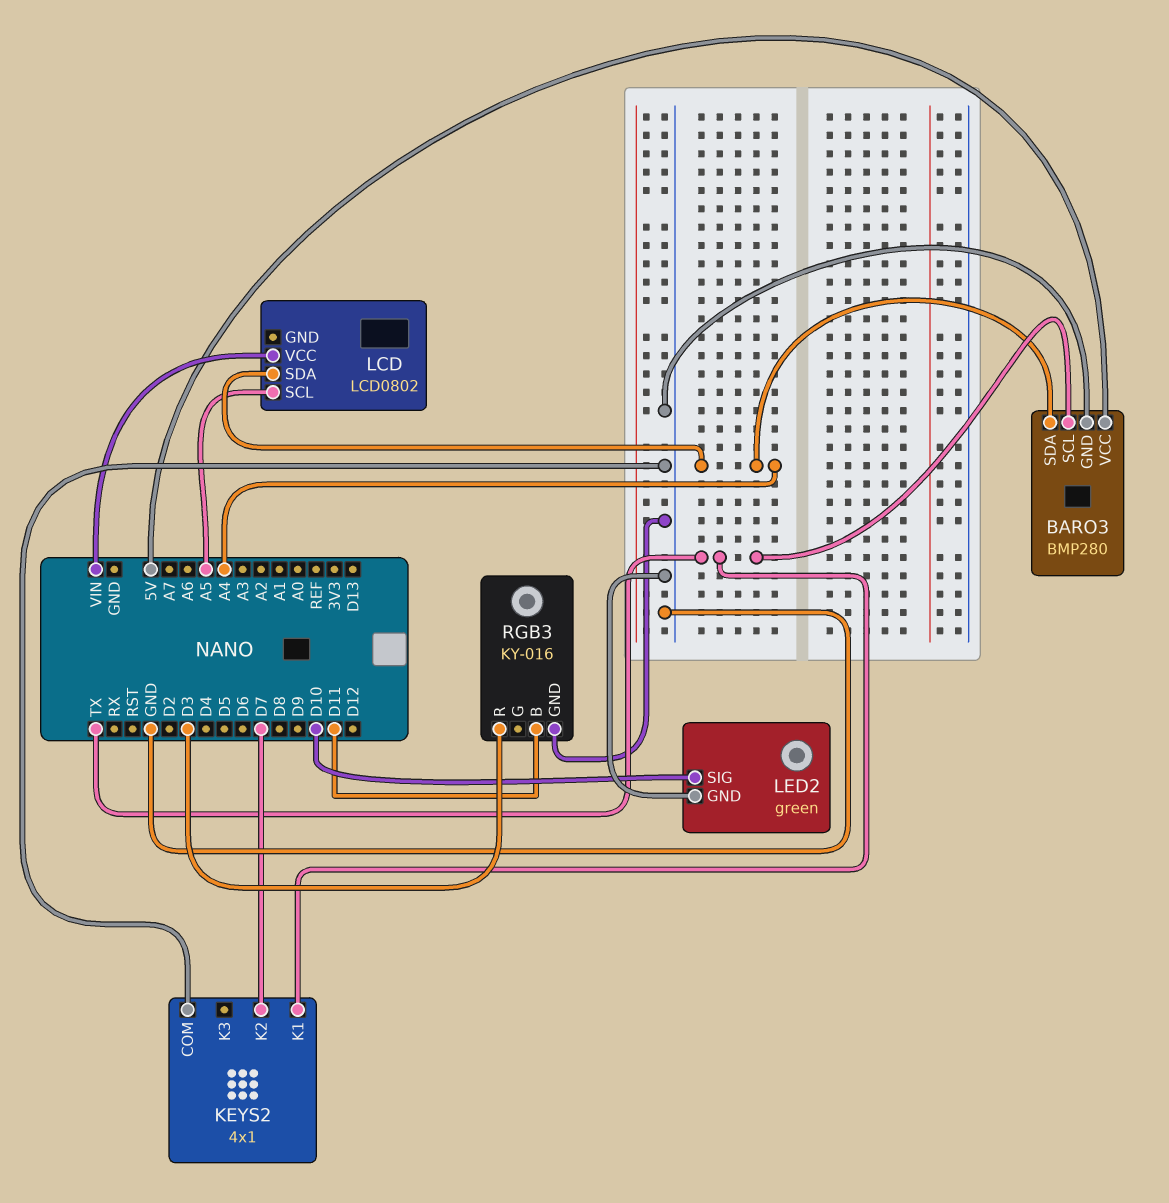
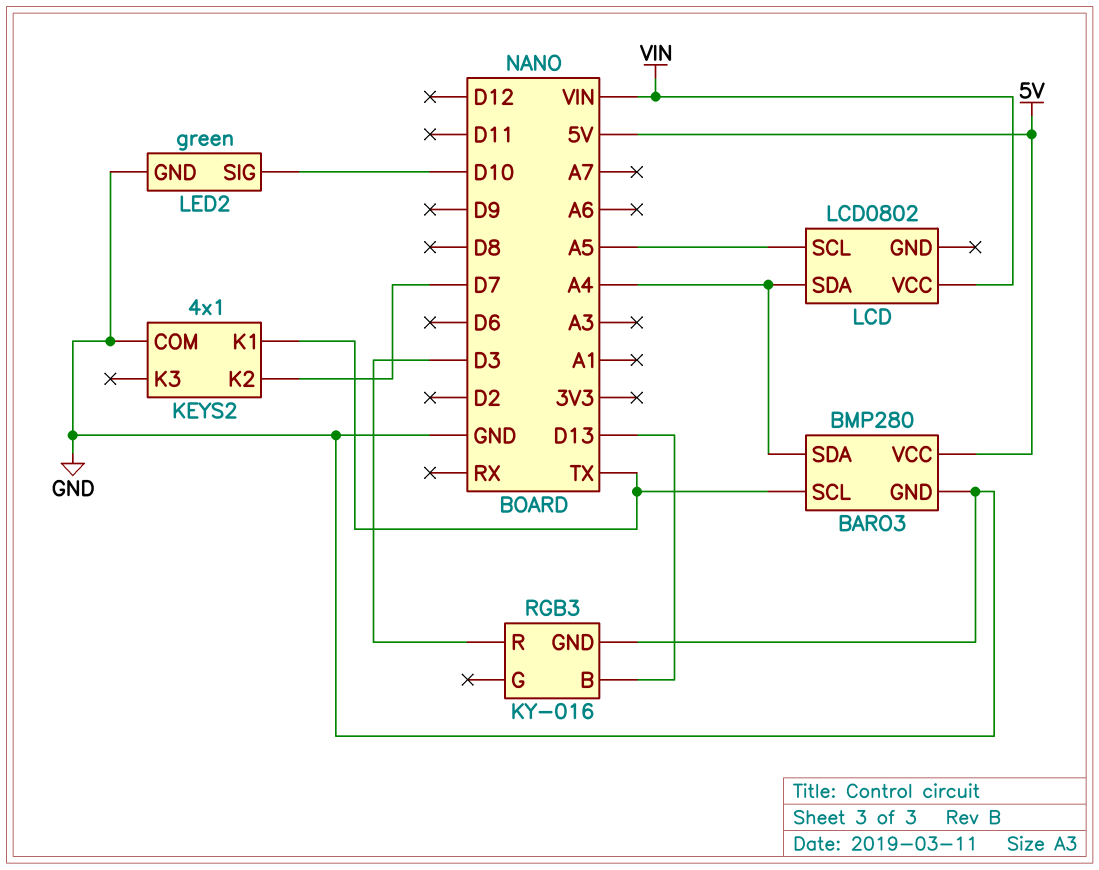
RGB3 pin B: D11 -> D13

